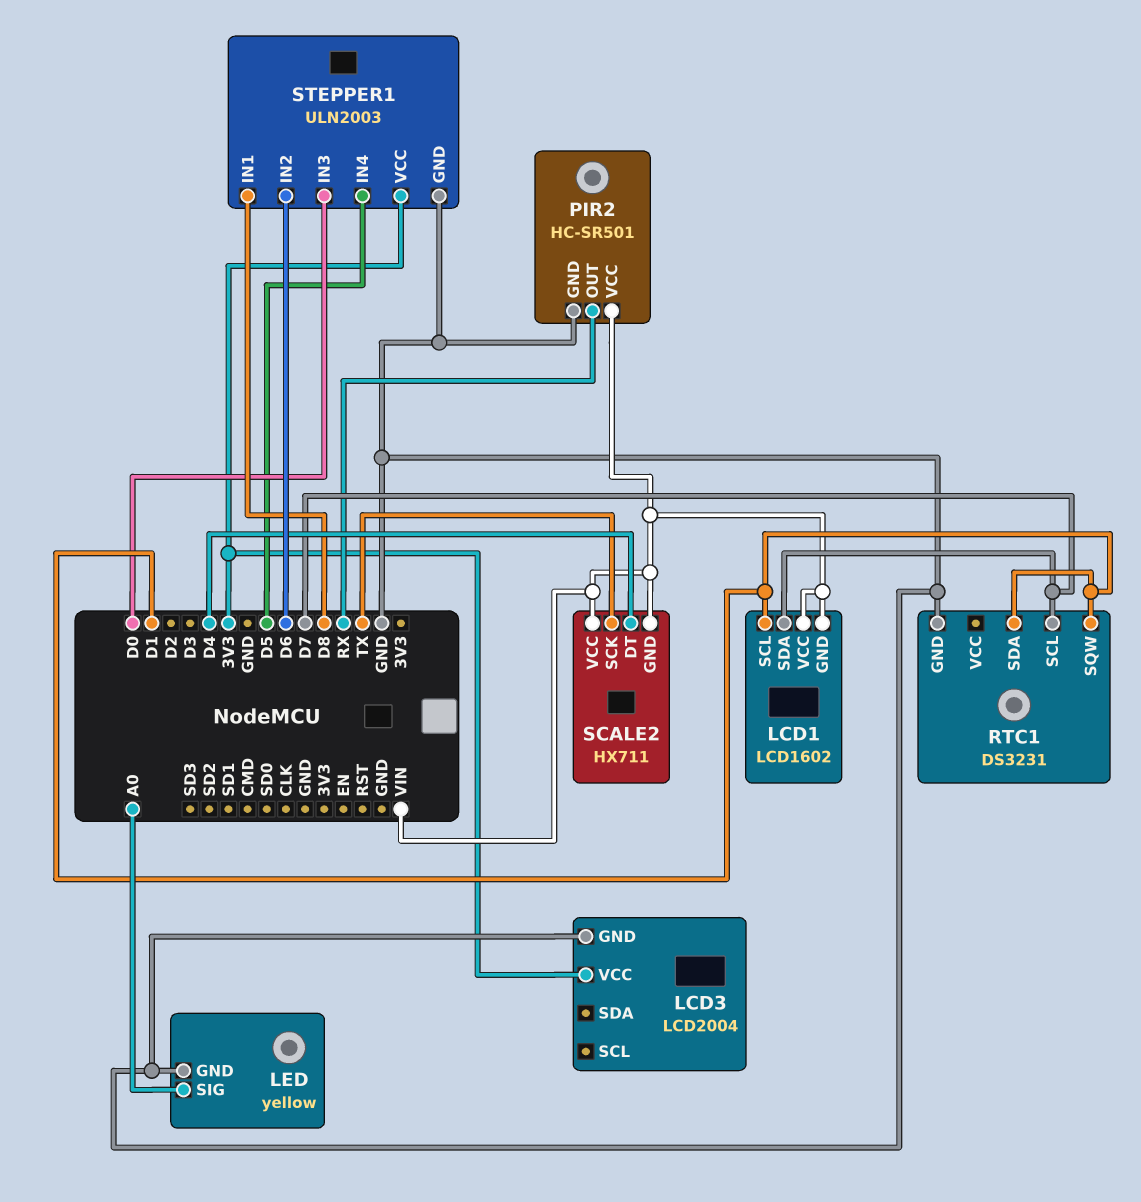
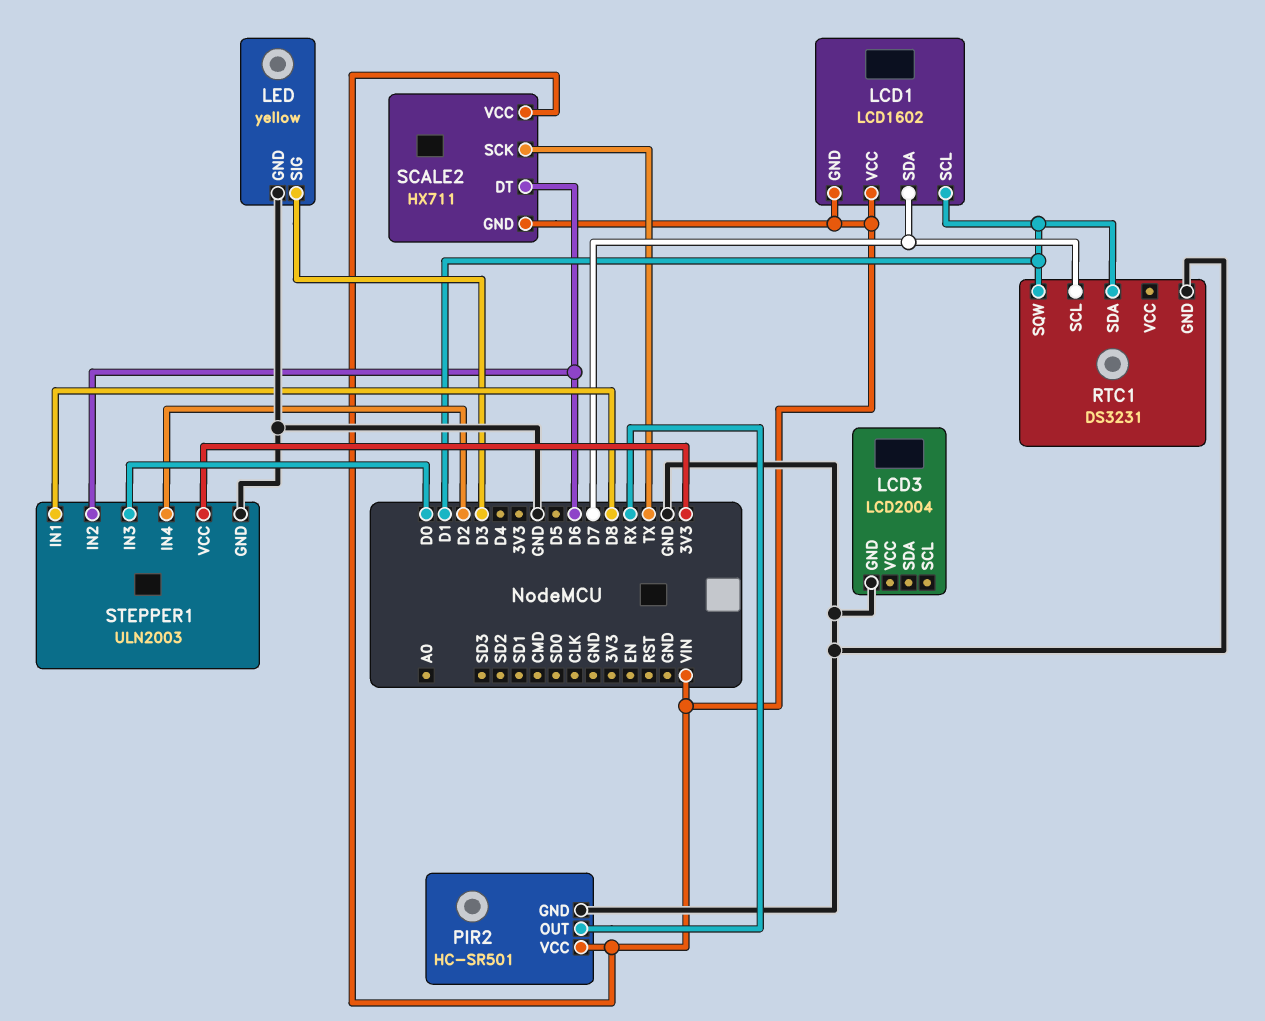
LCD3 pin VCC: 3V3 -> none
LED pin SIG: A0 -> D3
SCALE2 pin DT: D4 -> D6
STEPPER1 pin IN4: D5 -> D2

